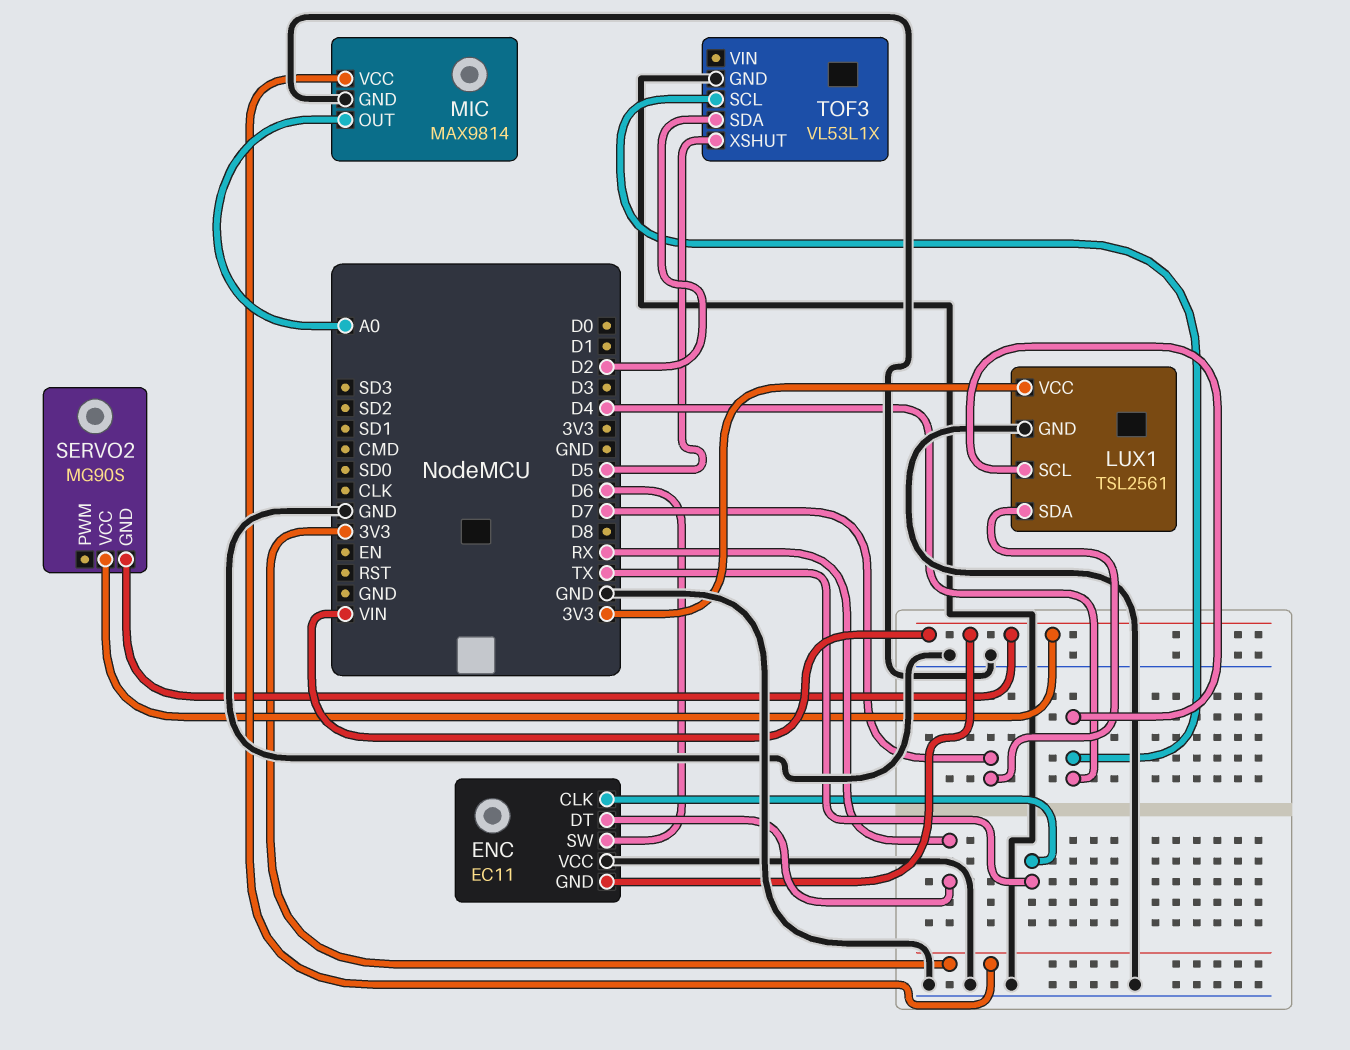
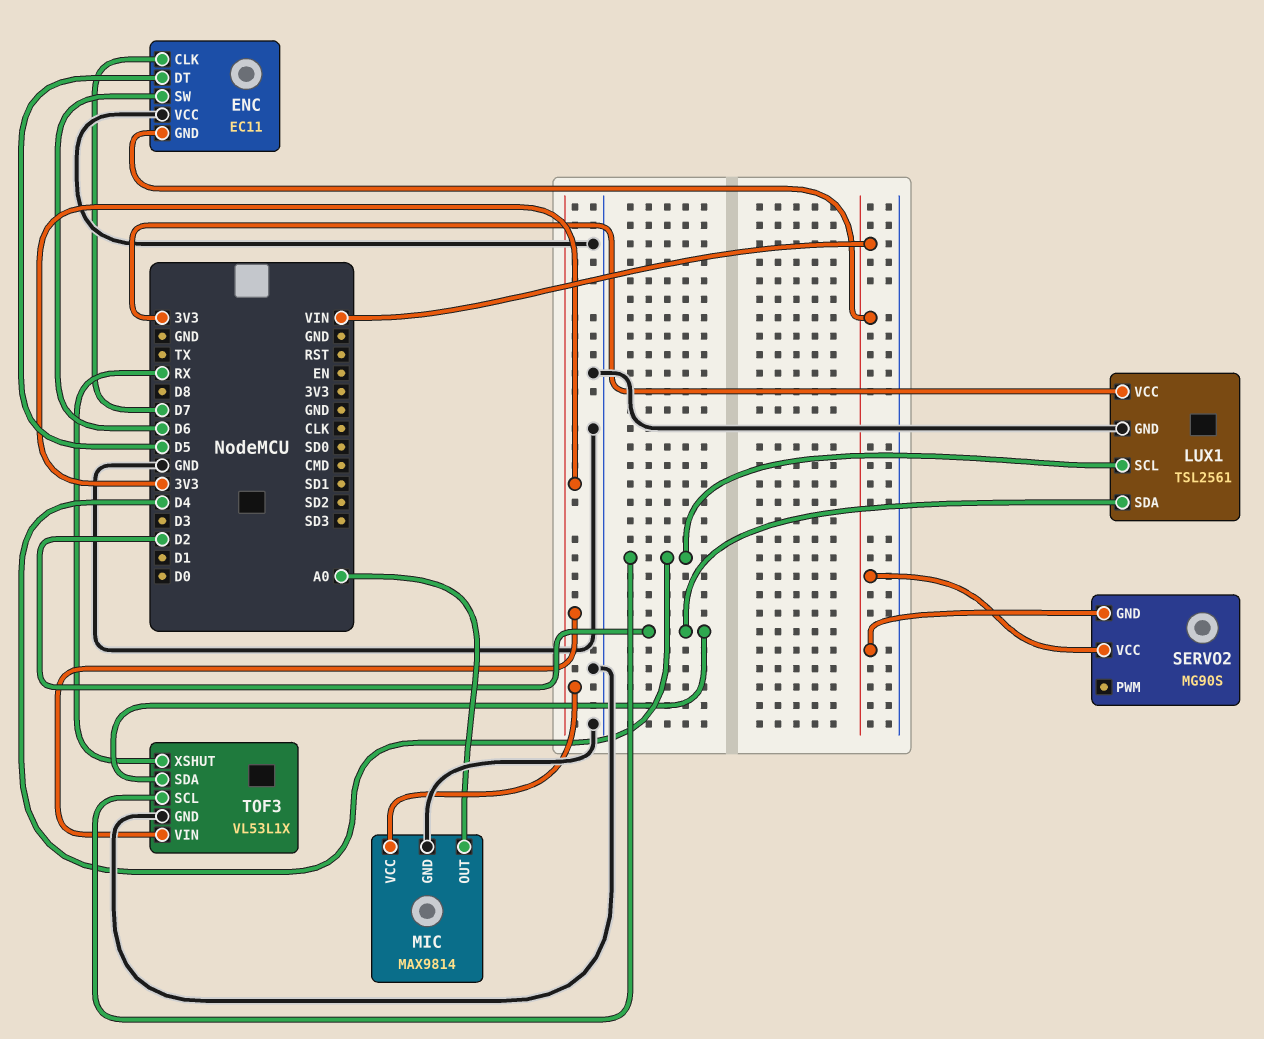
ENC pin CLK: TX -> D7
ENC pin DT: RX -> D5
LUX1 pin SDA: D7 -> D2
TOF3 pin VIN: none -> 3V3
TOF3 pin XSHUT: D5 -> RX

